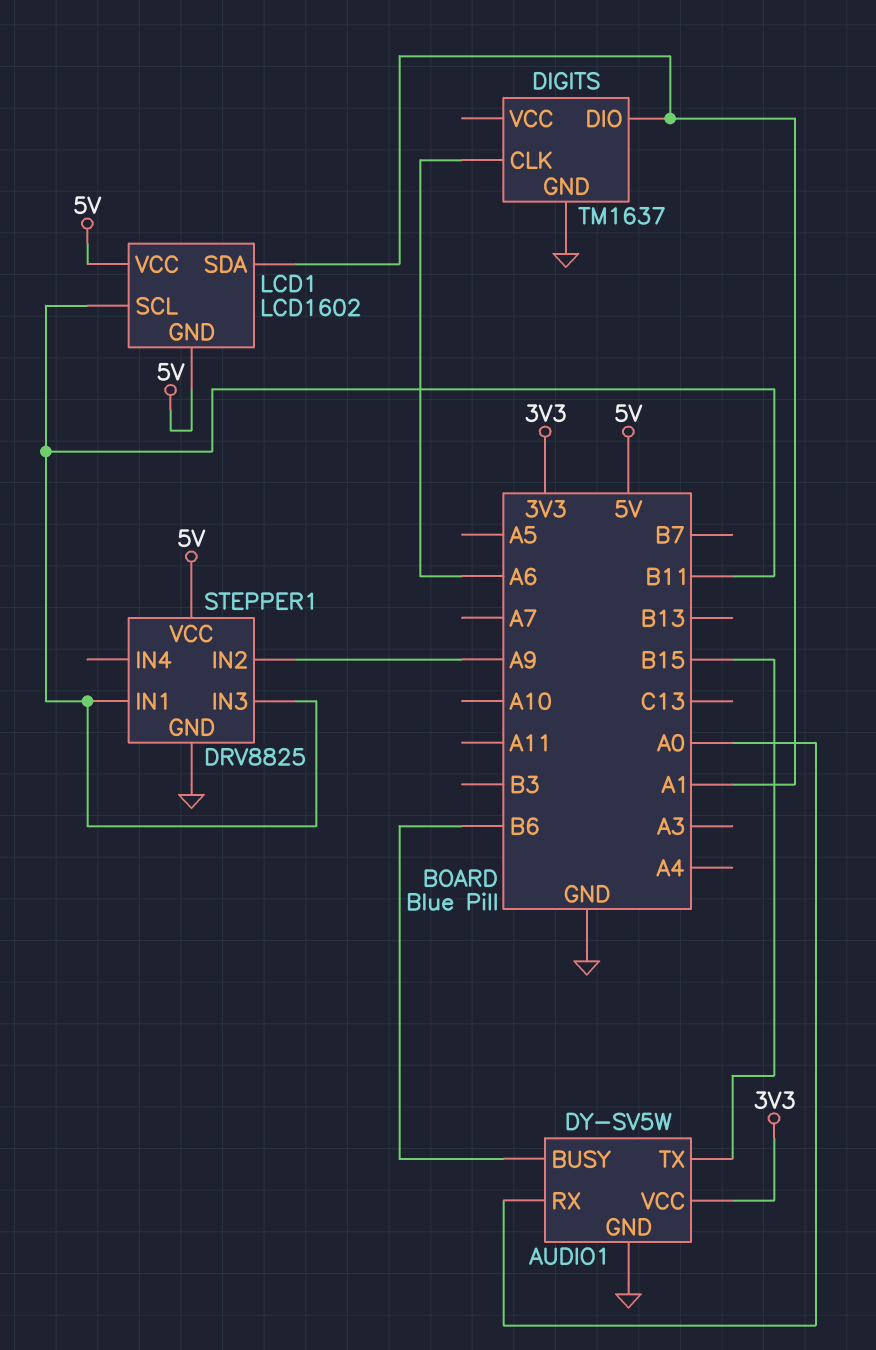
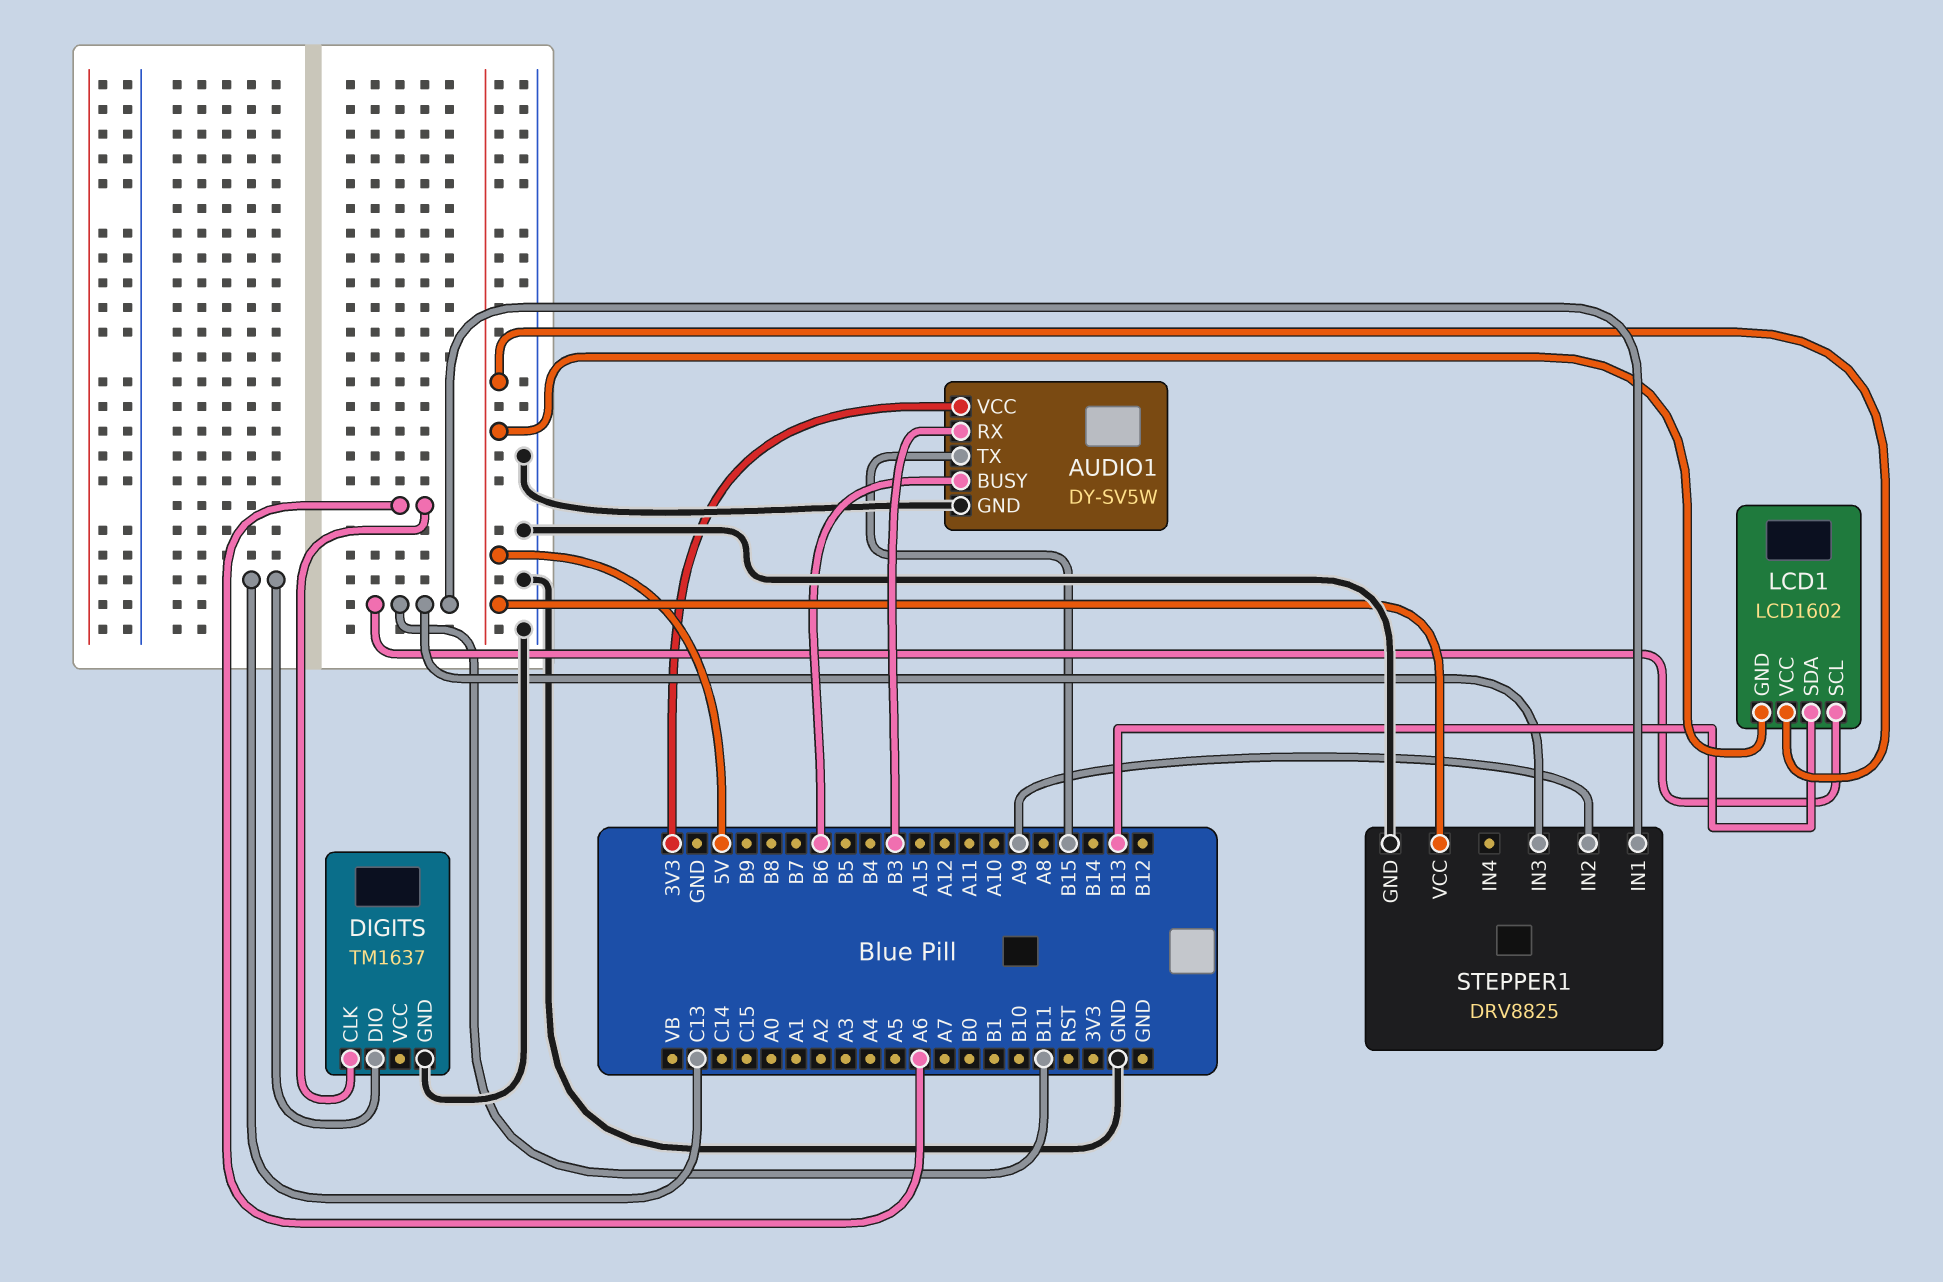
AUDIO1 pin RX: A0 -> B3
DIGITS pin DIO: A1 -> C13
LCD1 pin SDA: A1 -> B13

